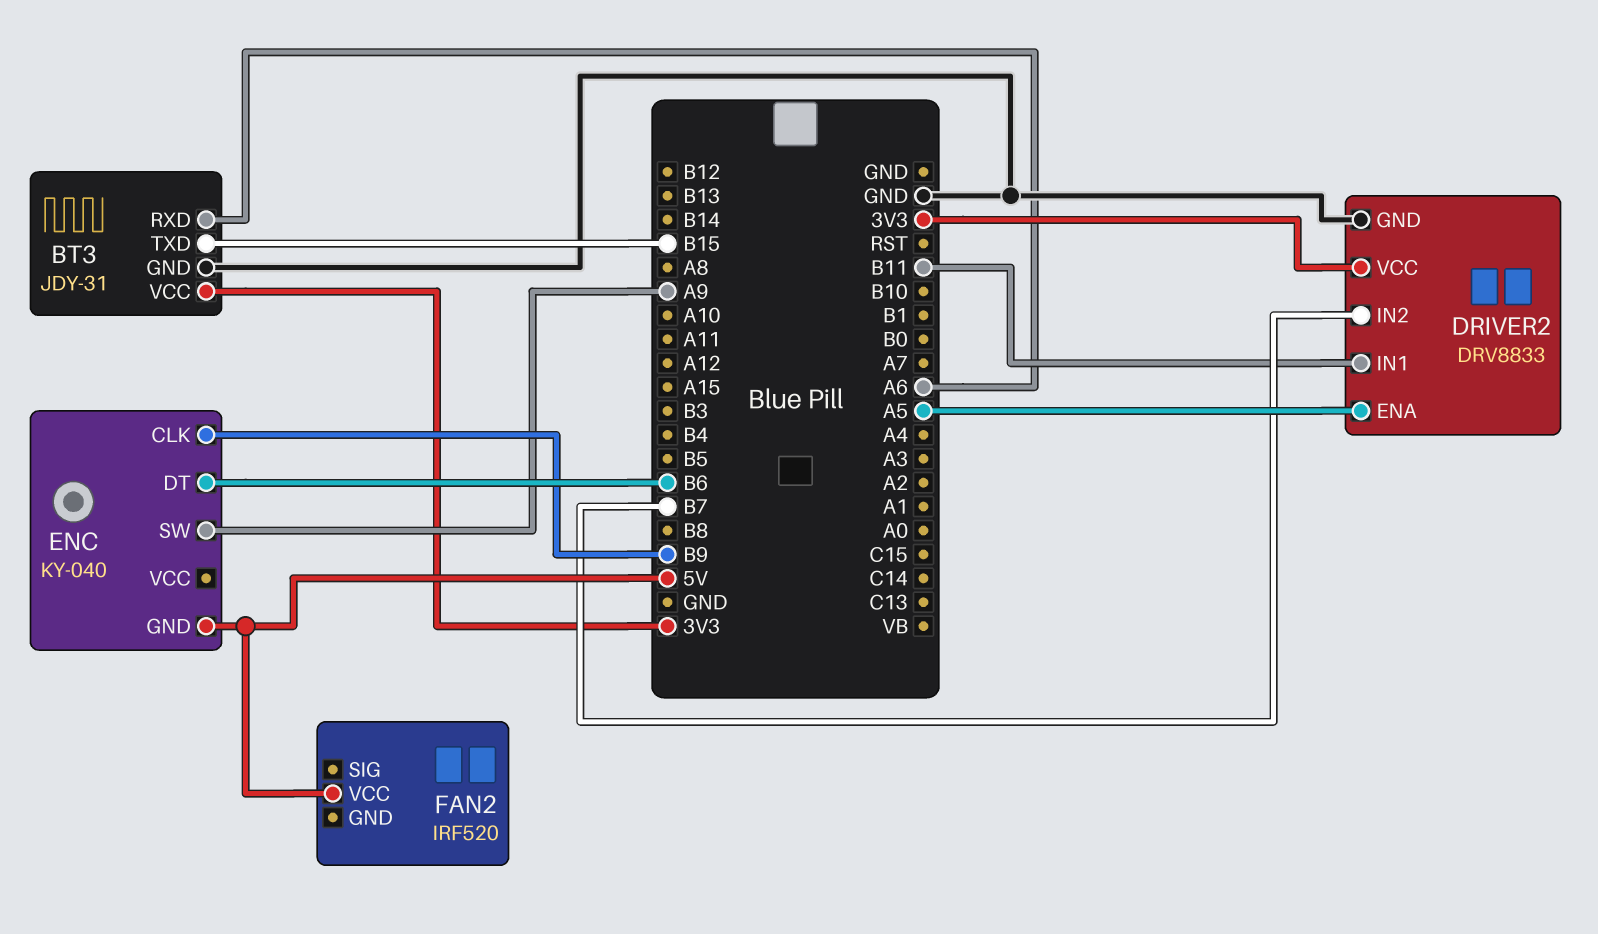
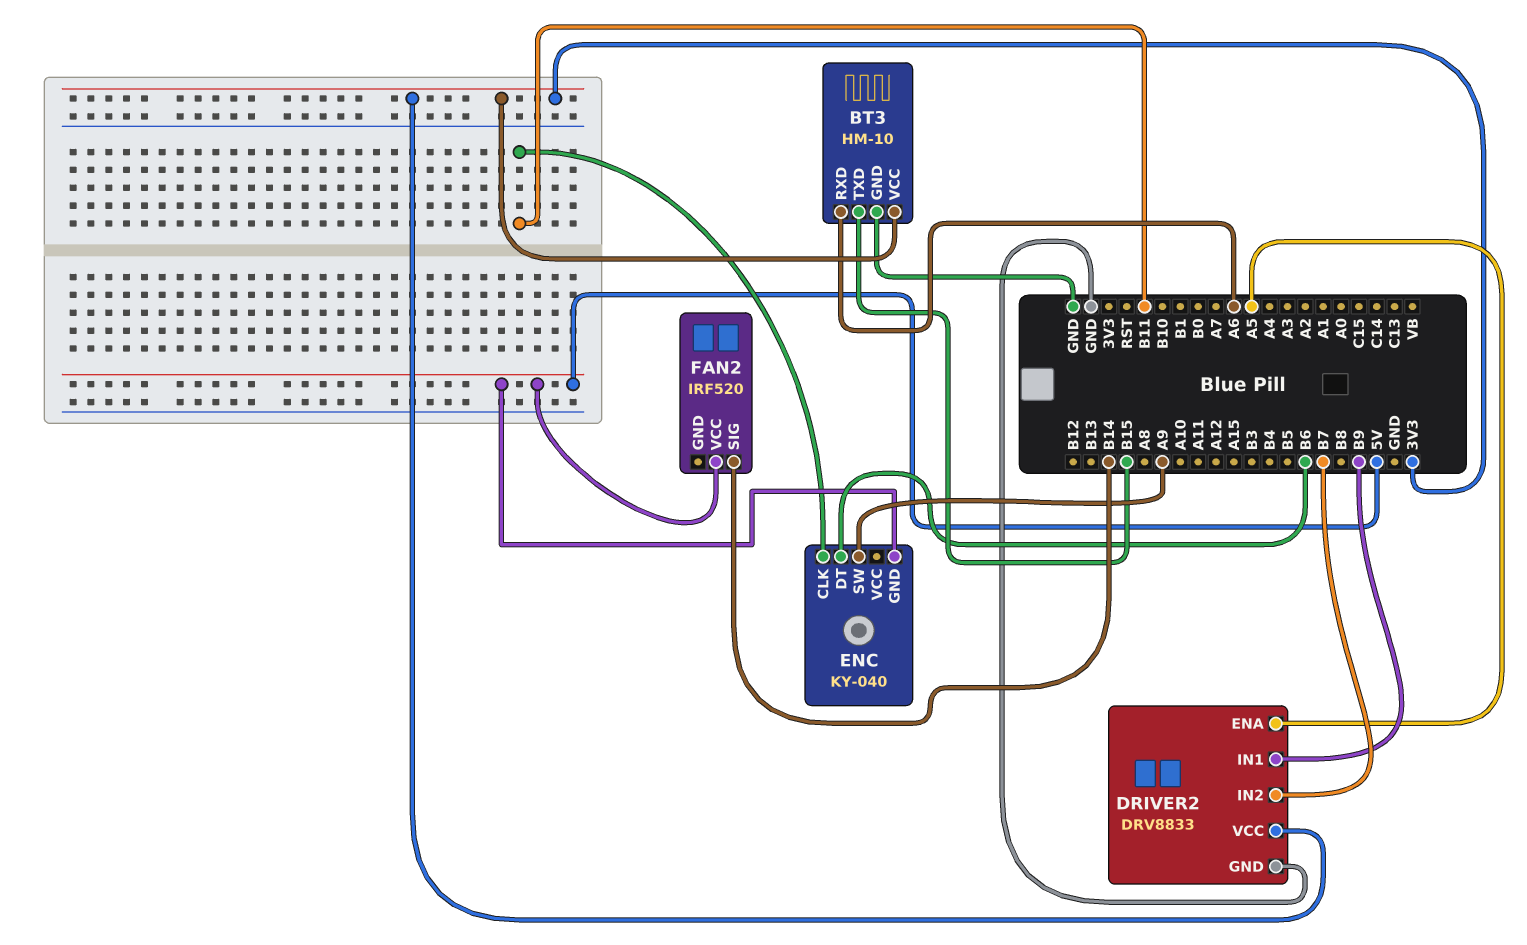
BT3: JDY-31 -> HM-10
DRIVER2 pin IN1: B11 -> B9
ENC pin CLK: B9 -> B11
FAN2 pin SIG: none -> B14

